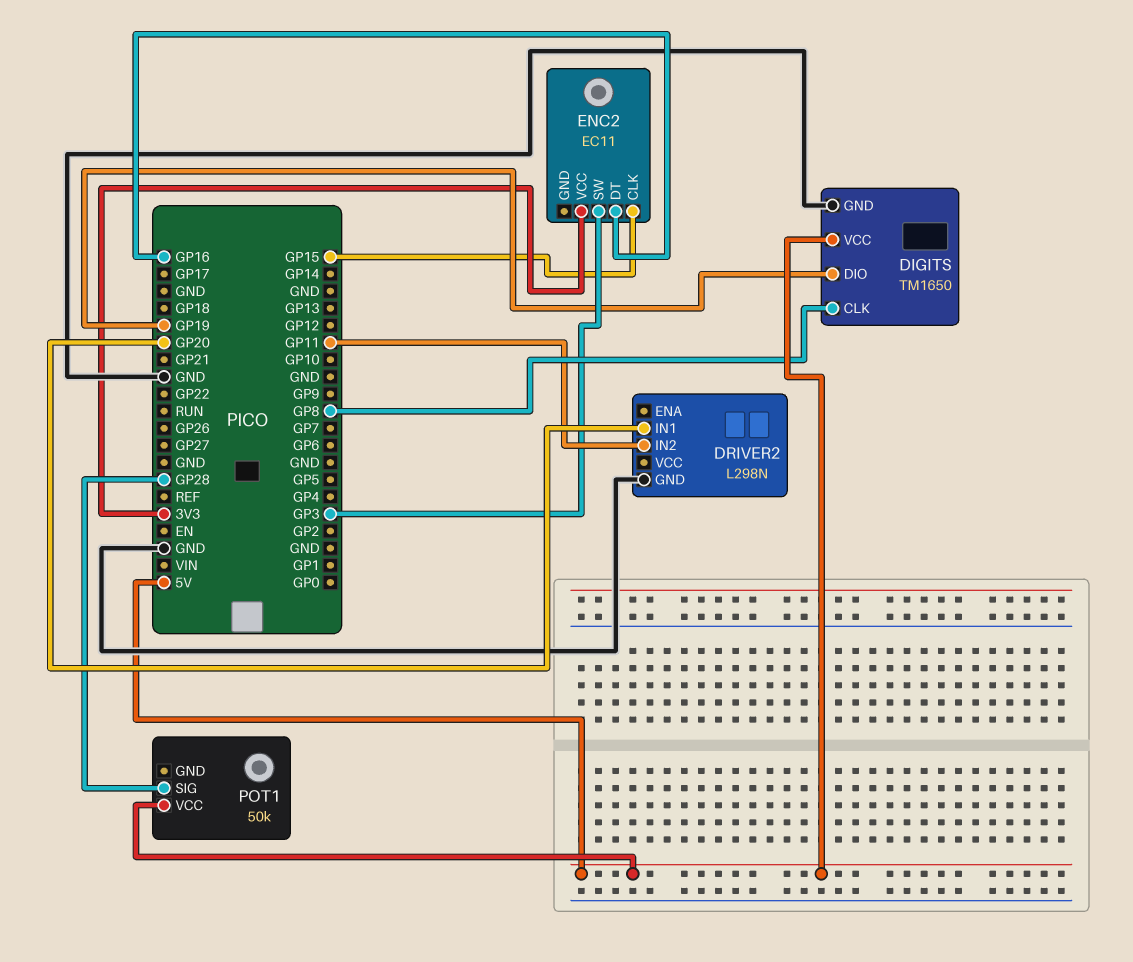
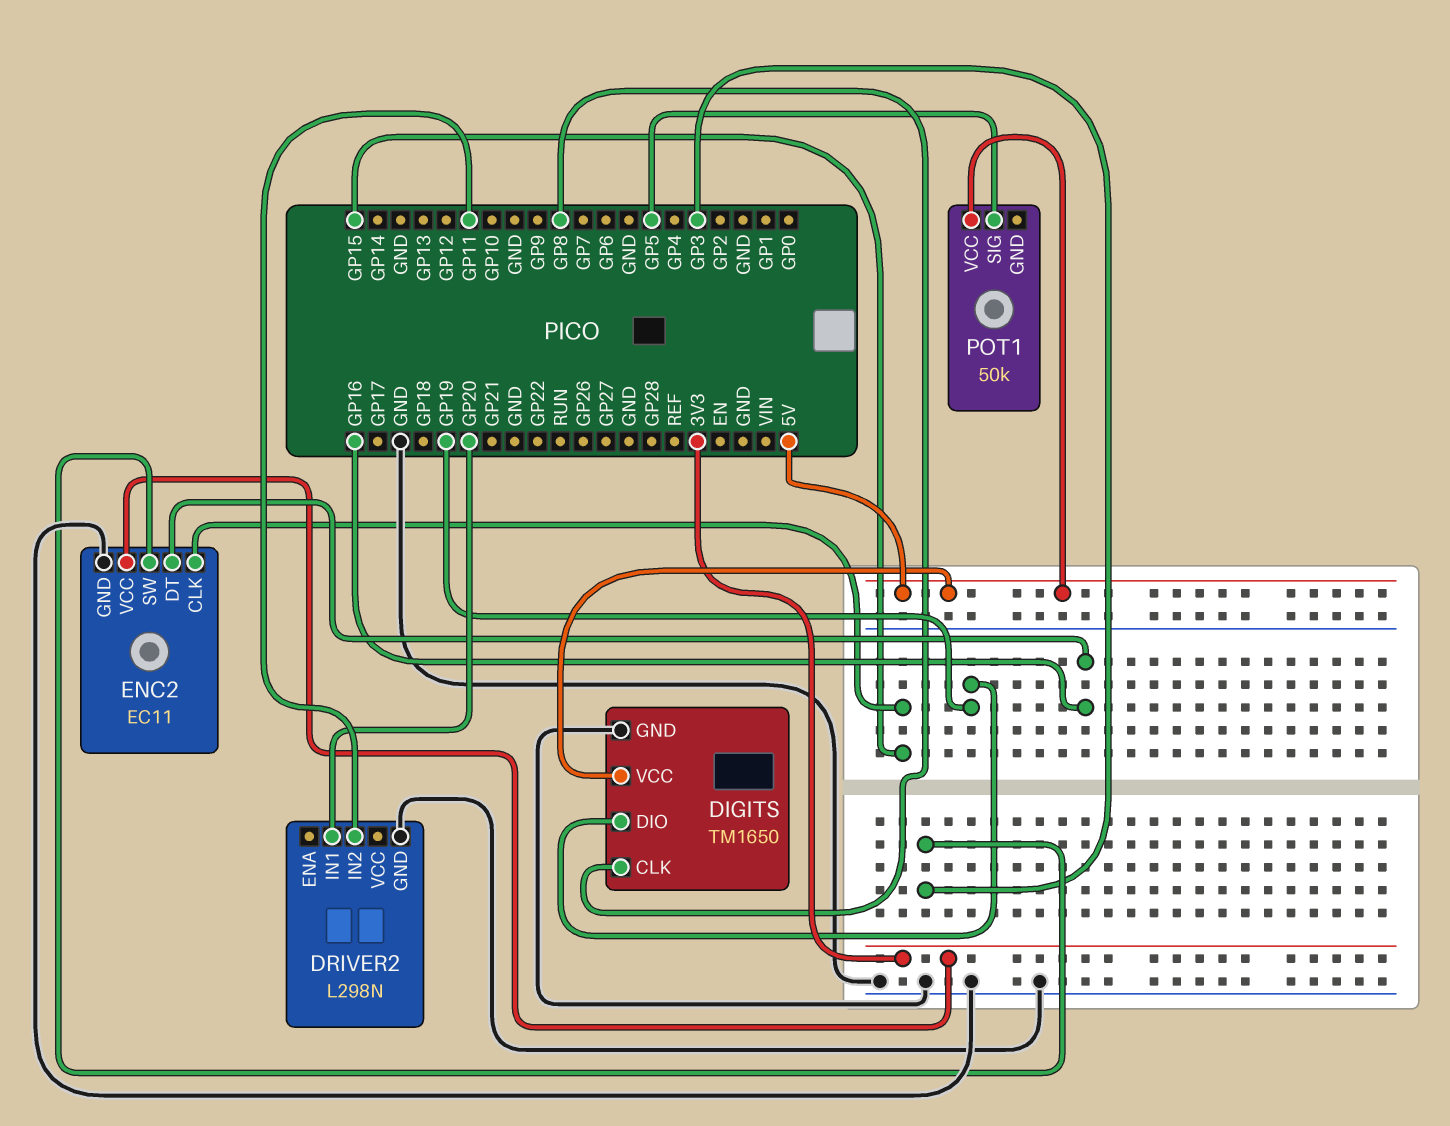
ENC2 pin GND: none -> GND
POT1 pin SIG: GP28 -> GP5

